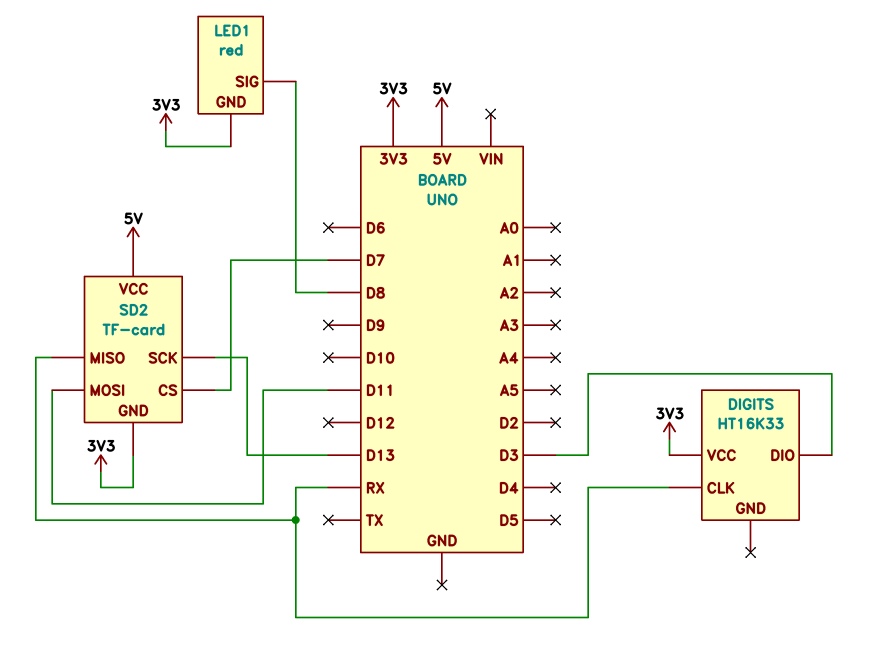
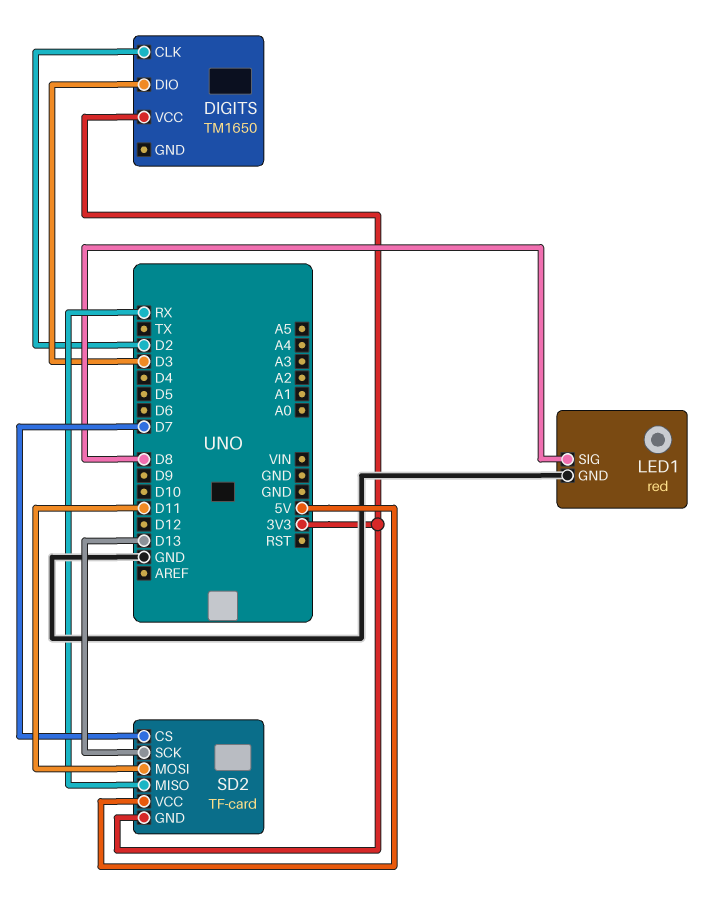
DIGITS: HT16K33 -> TM1650
DIGITS pin CLK: RX -> D2
LED1 pin GND: 3V3 -> GND

